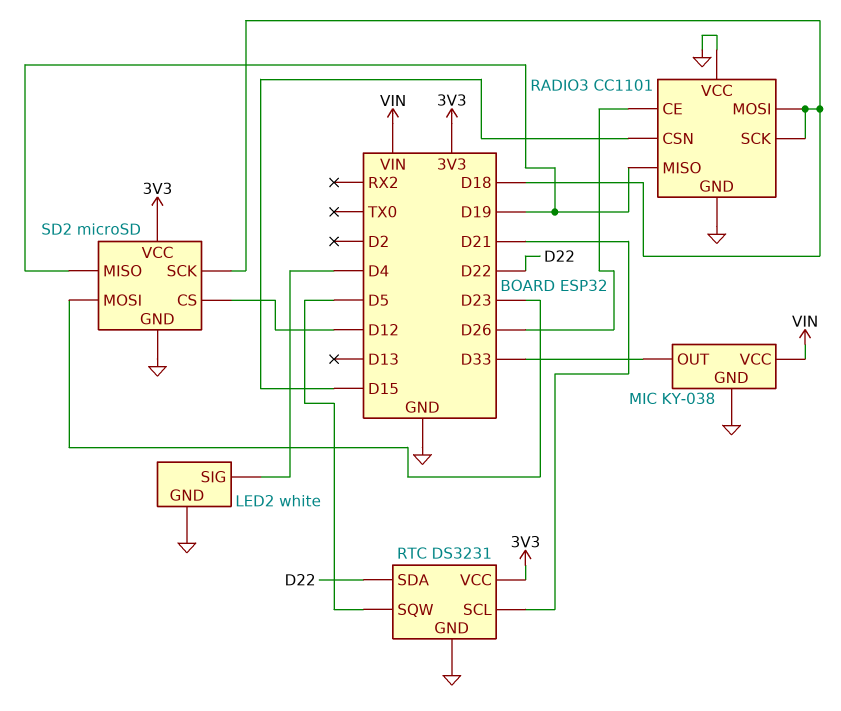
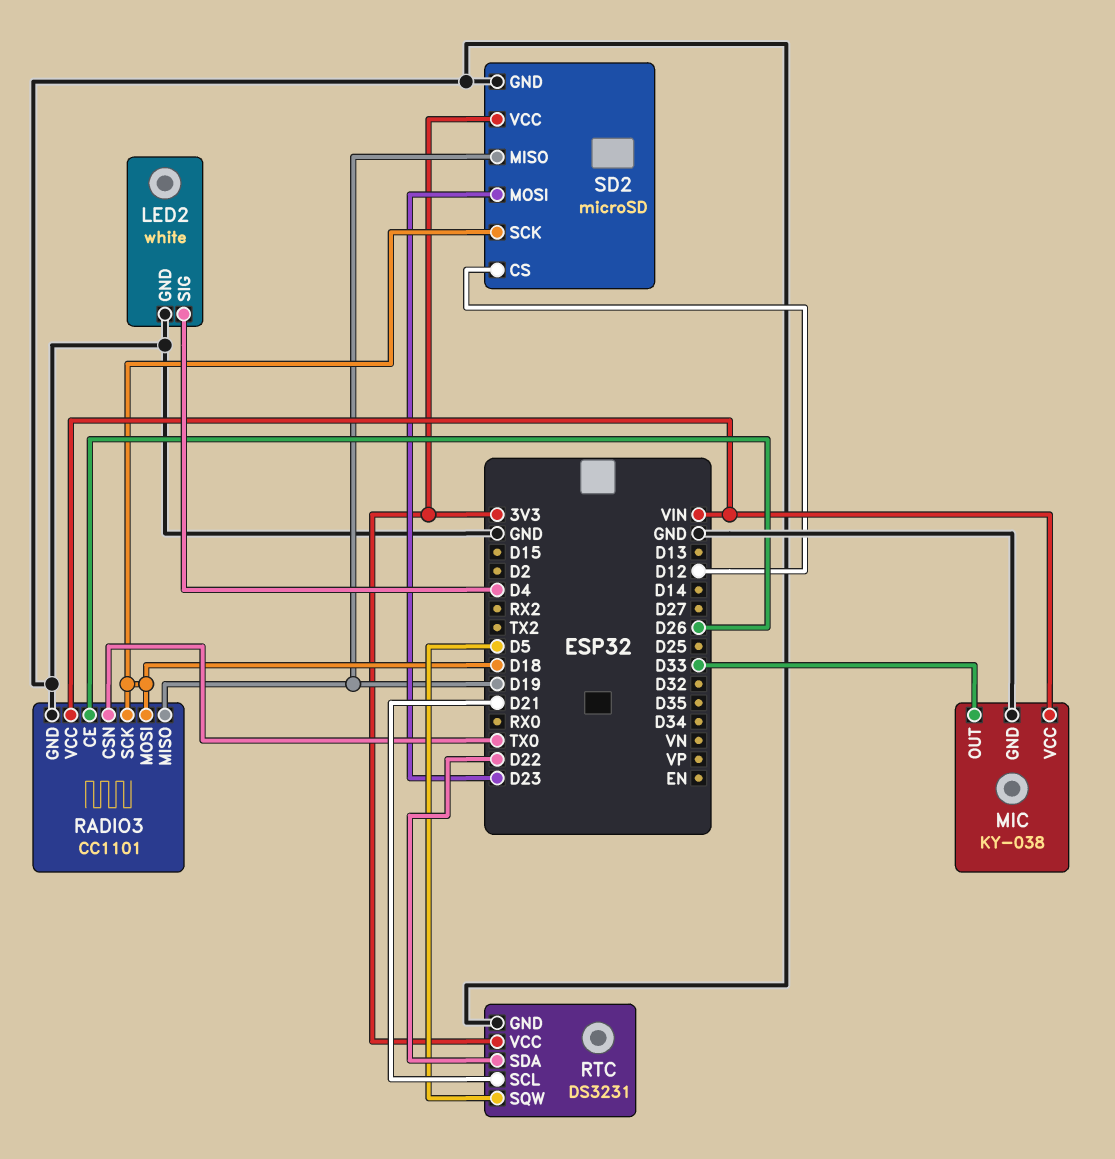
RADIO3 pin CSN: D15 -> TX0
RADIO3 pin VCC: GND -> VIN

